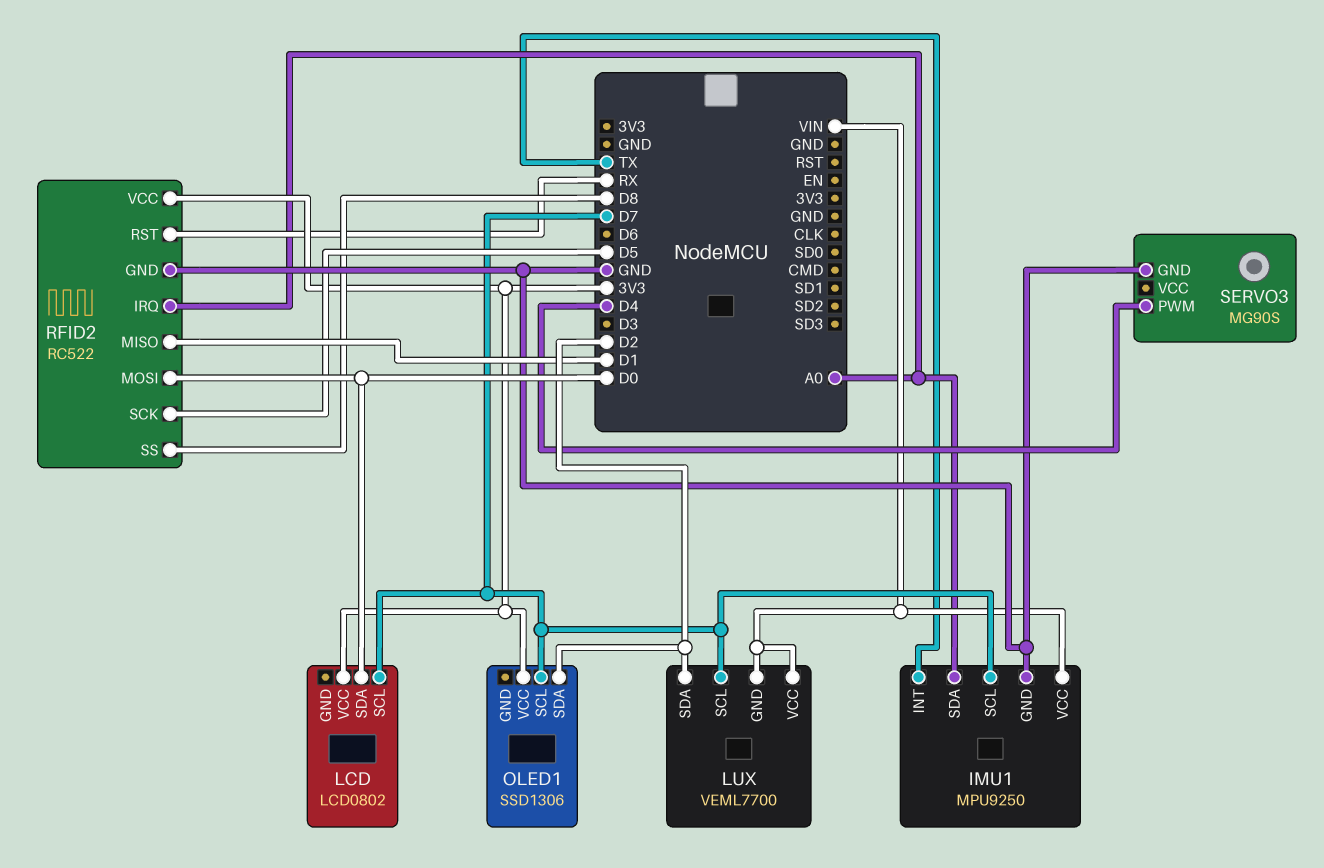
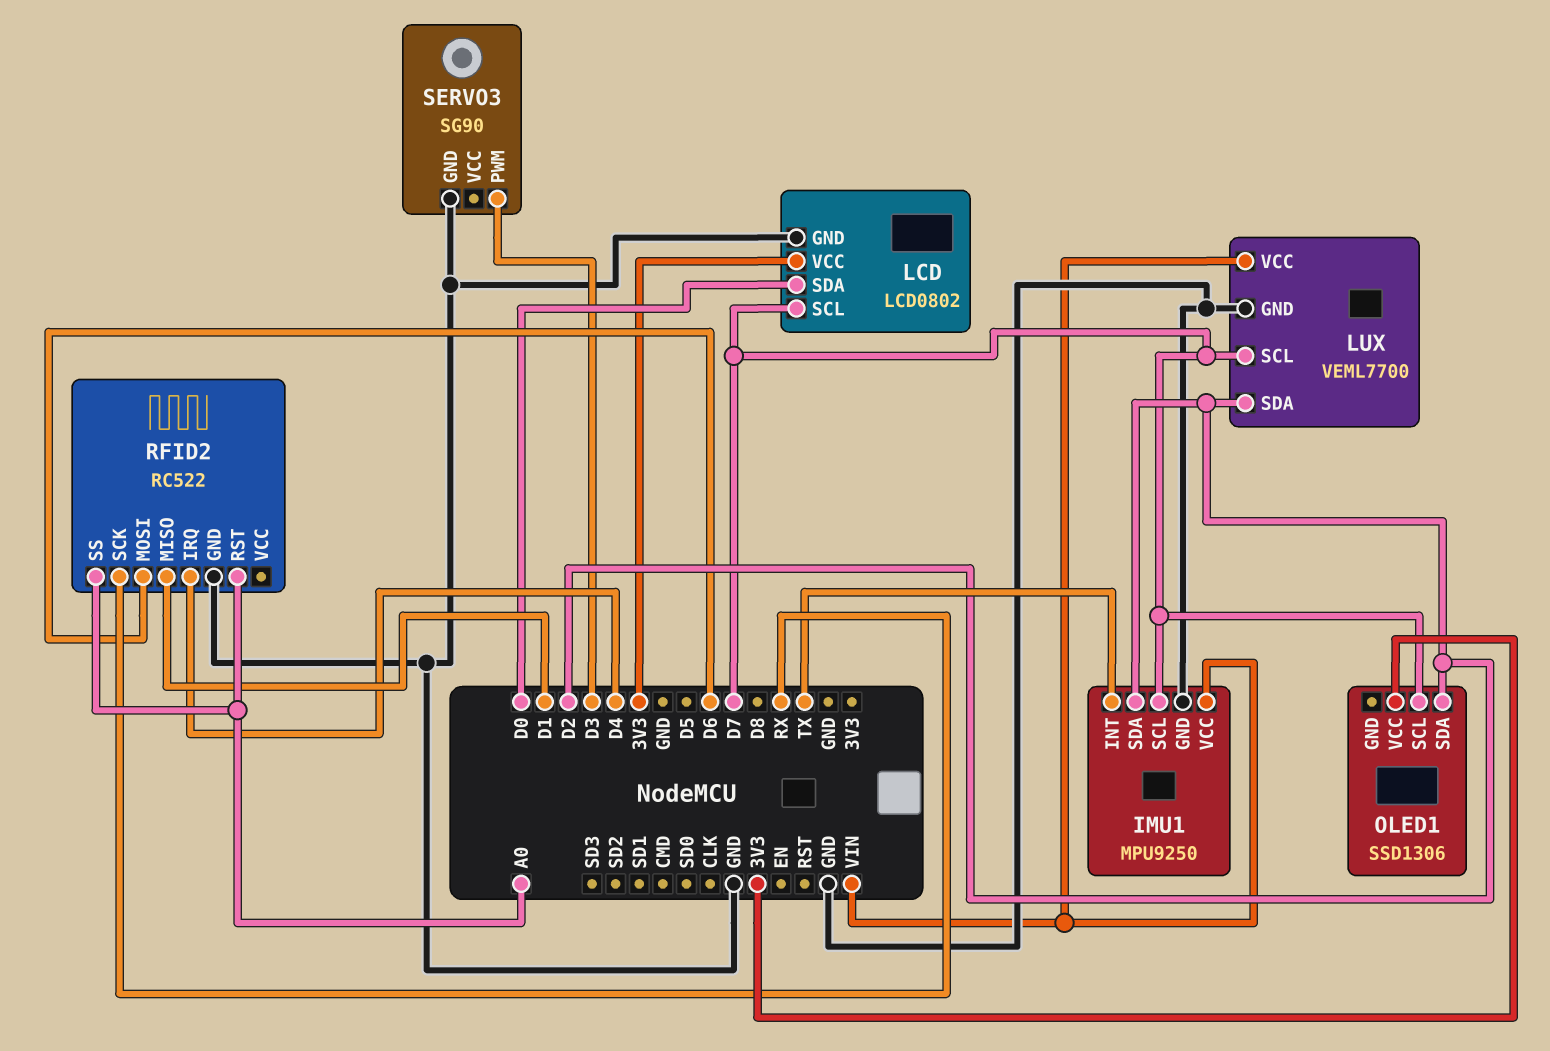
IMU1 pin SDA: A0 -> D2
LCD pin GND: none -> GND
LUX pin GND: VIN -> GND
RFID2 pin IRQ: A0 -> D4
RFID2 pin MOSI: D0 -> D6
RFID2 pin RST: RX -> A0
RFID2 pin SCK: D5 -> RX
RFID2 pin SS: D8 -> A0
RFID2 pin VCC: 3V3 -> none
SERVO3: MG90S -> SG90
SERVO3 pin PWM: D4 -> D3

